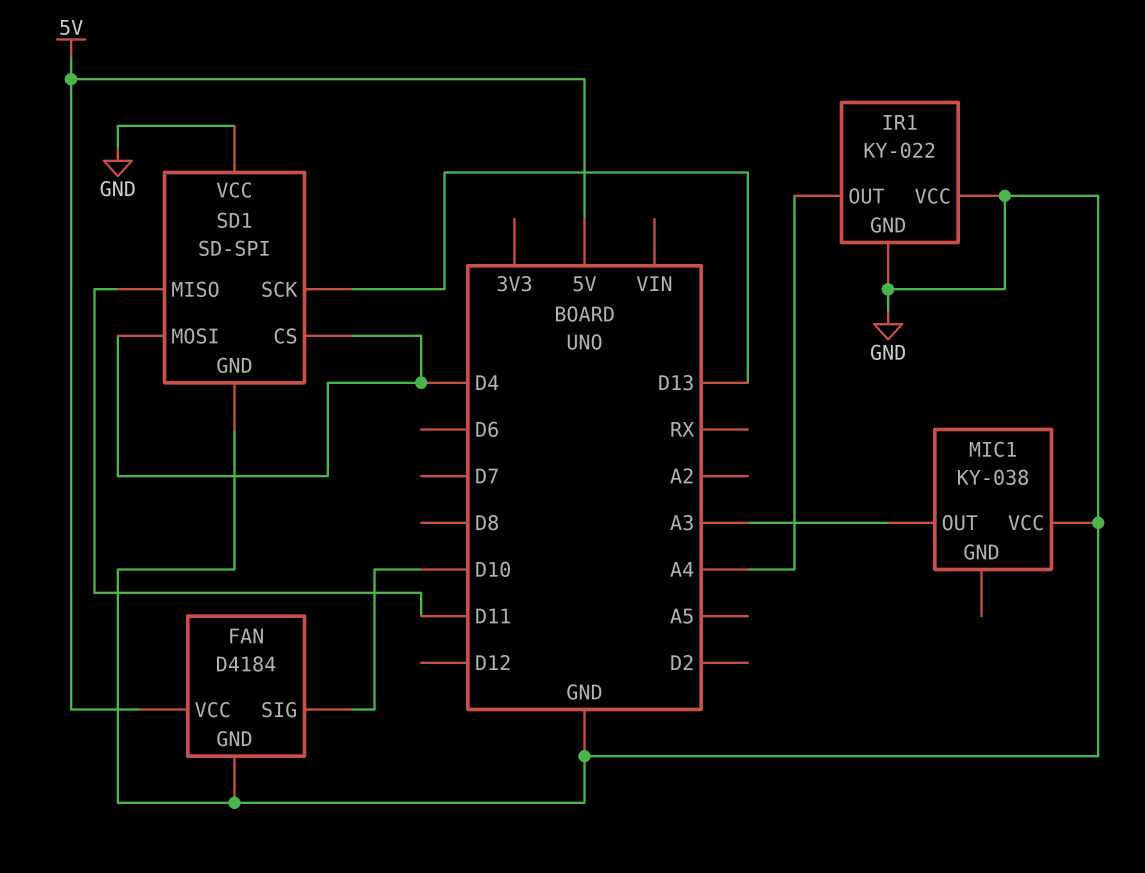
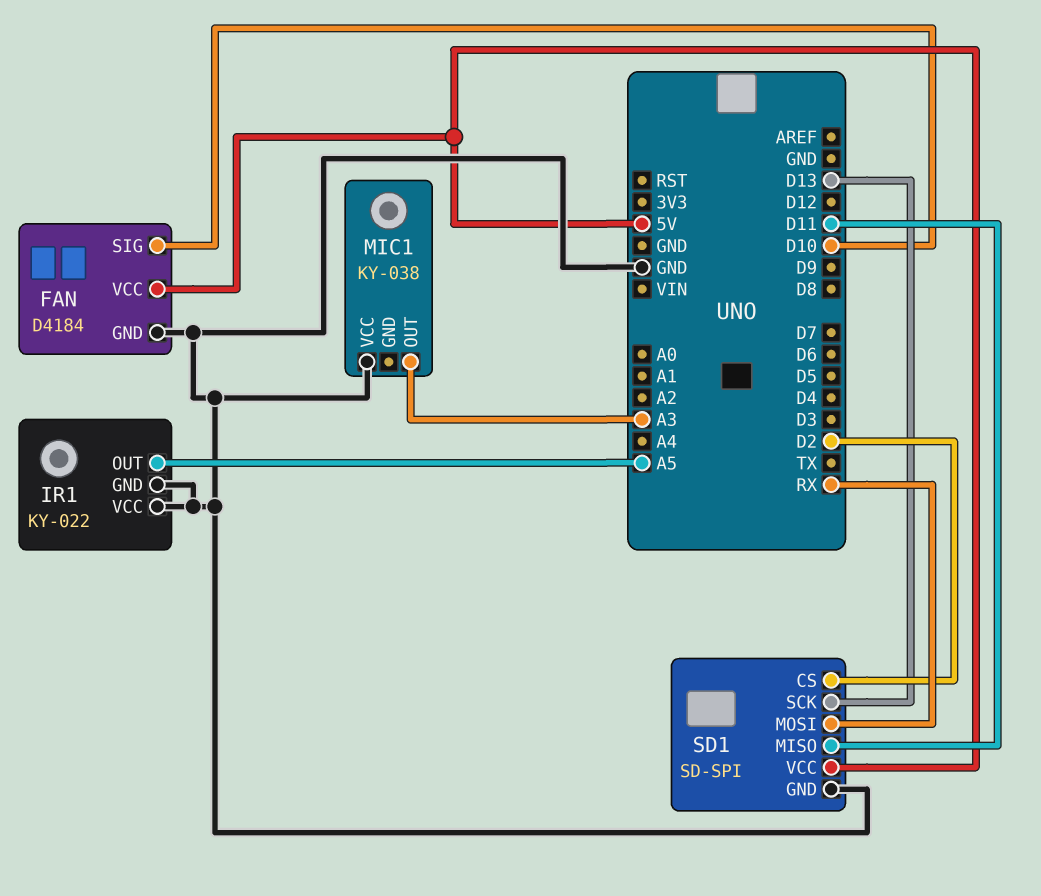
IR1 pin OUT: A4 -> A5
SD1 pin CS: D4 -> D2
SD1 pin MOSI: D4 -> RX
SD1 pin VCC: GND -> 5V

